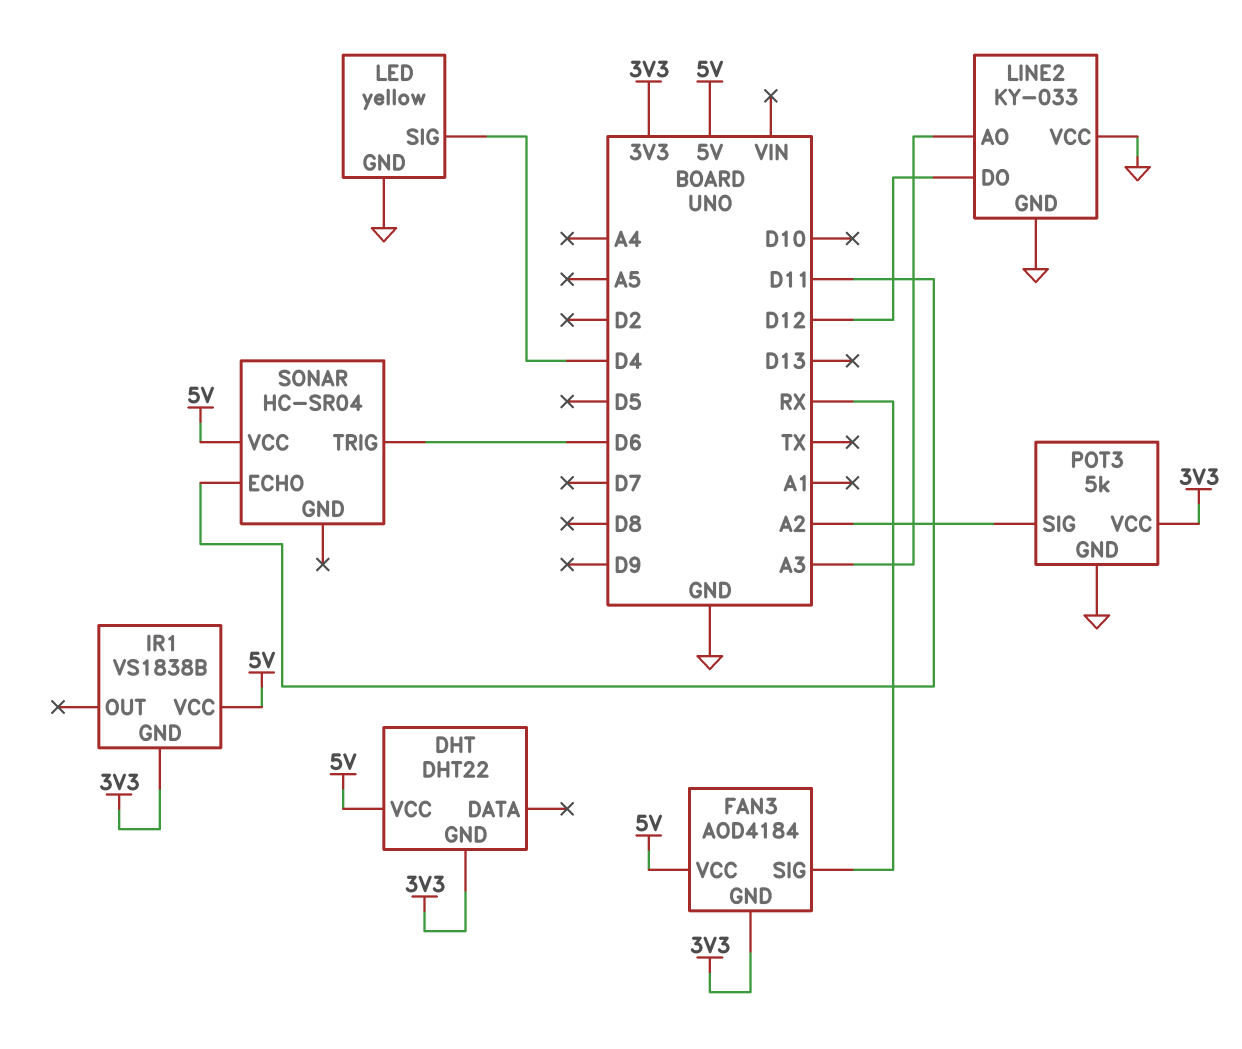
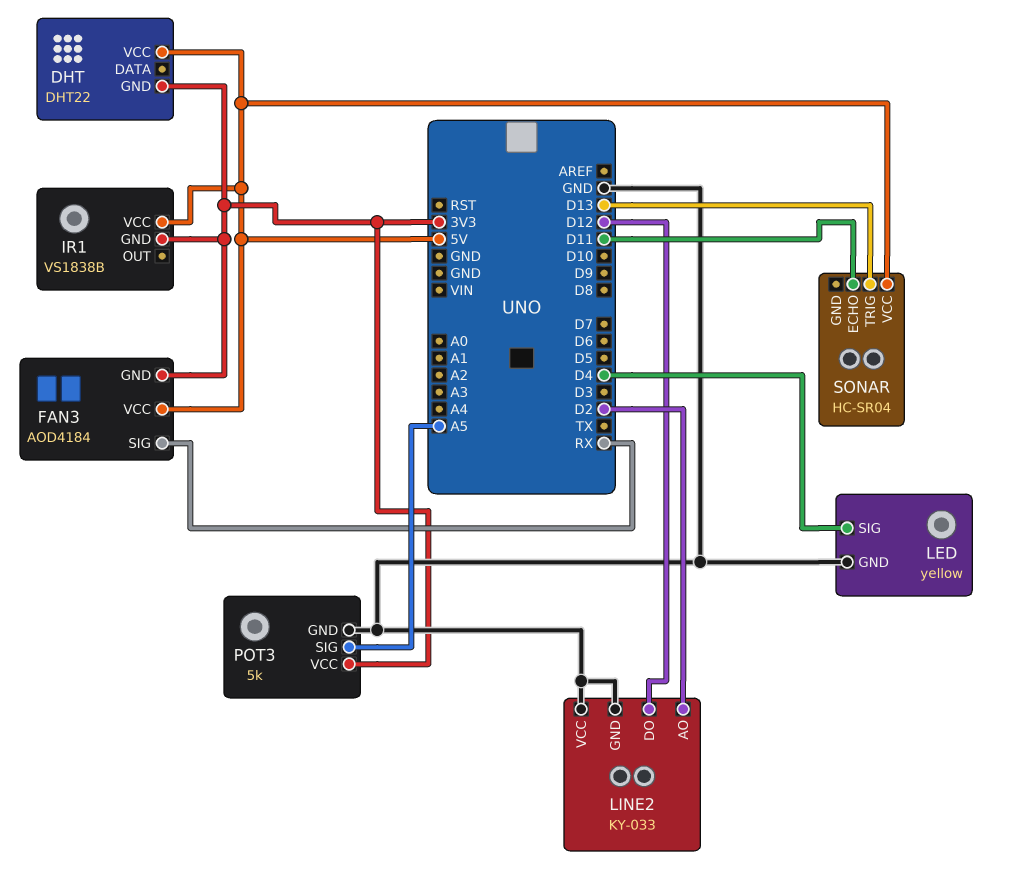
LINE2 pin AO: A3 -> D2
POT3 pin SIG: A2 -> A5
SONAR pin TRIG: D6 -> D13

